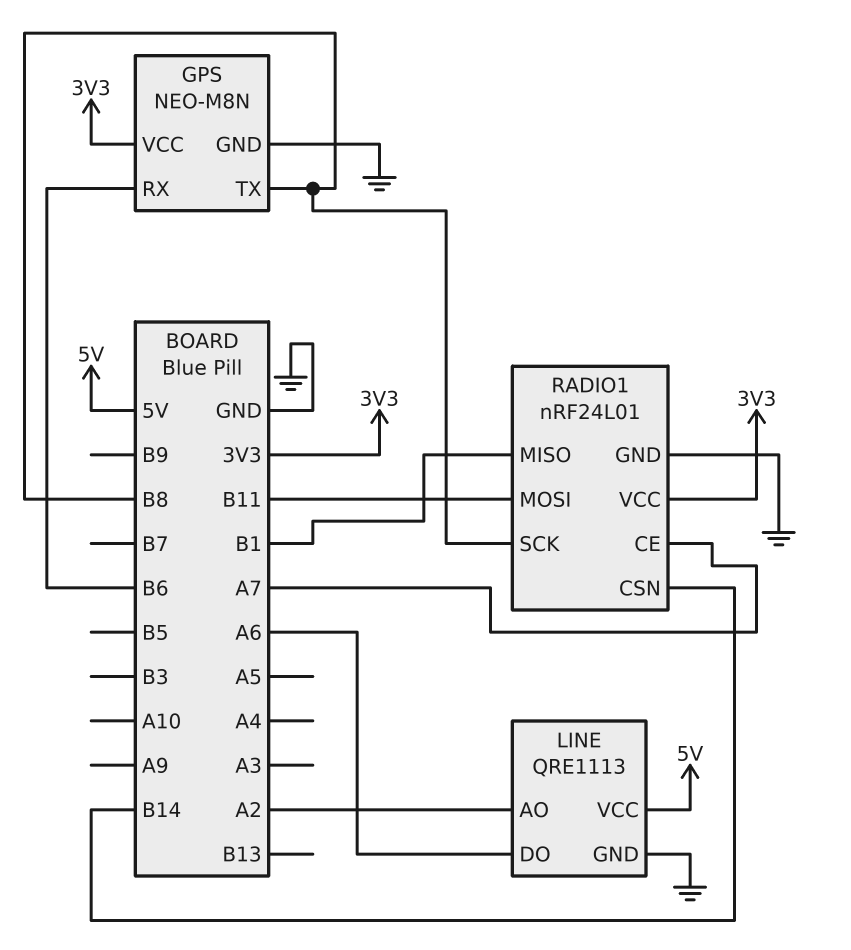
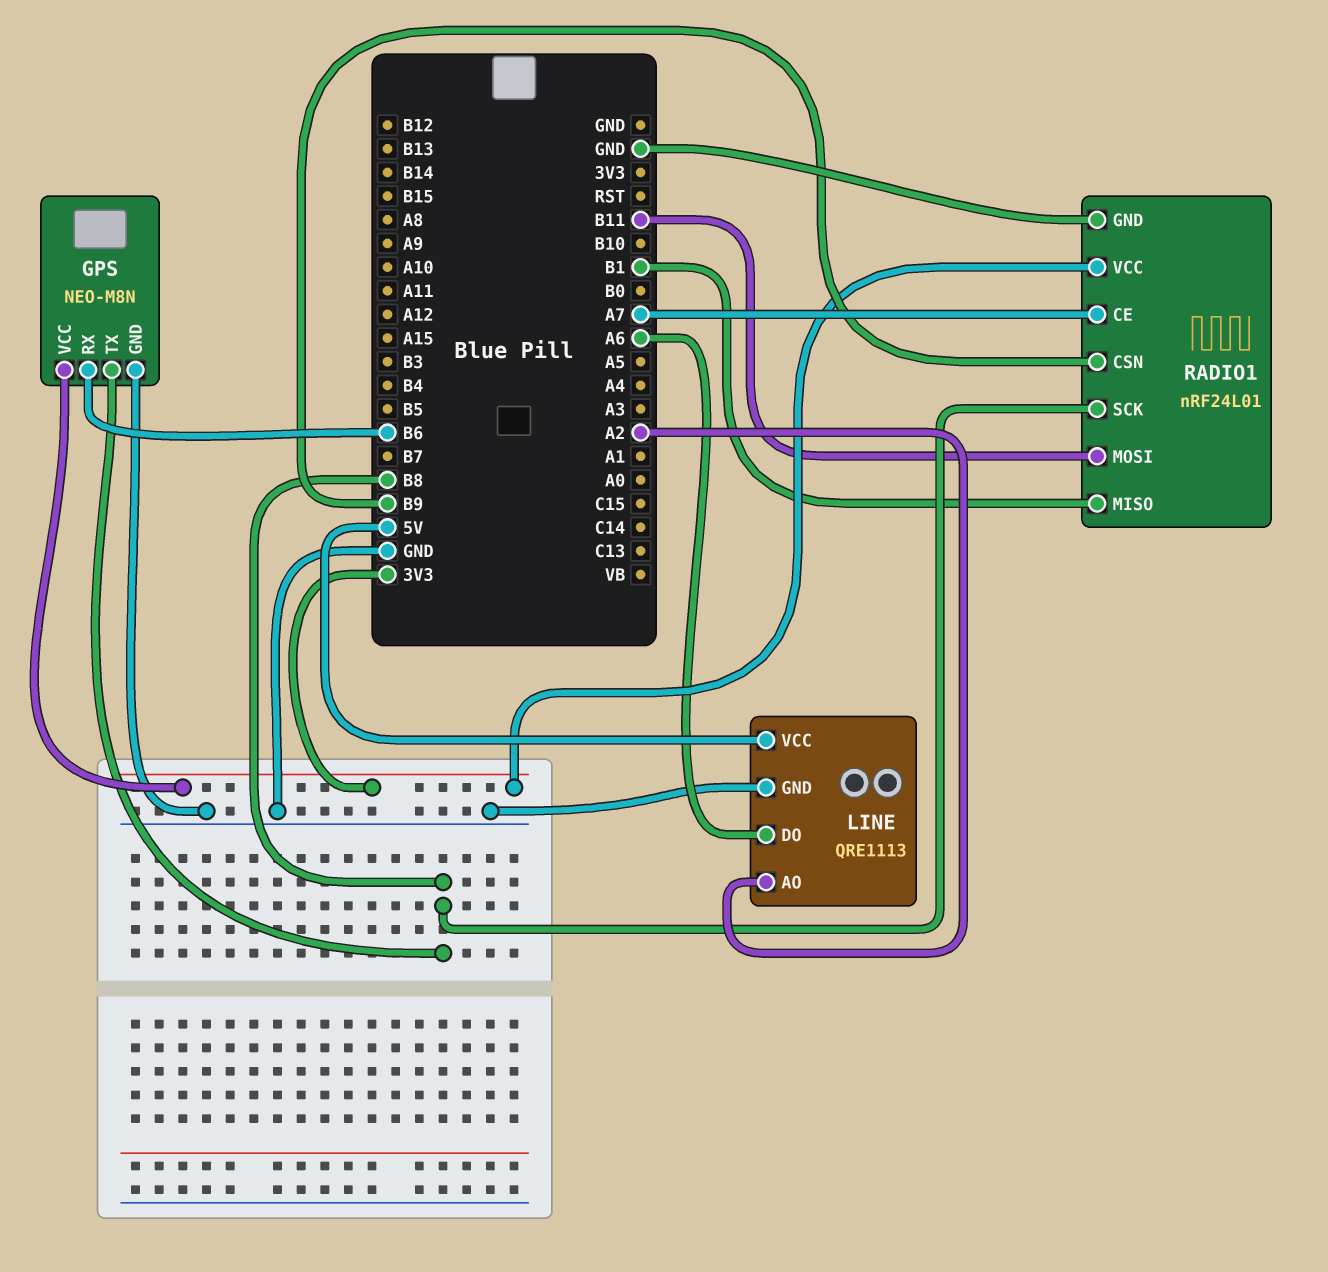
RADIO1 pin CSN: B14 -> B9

